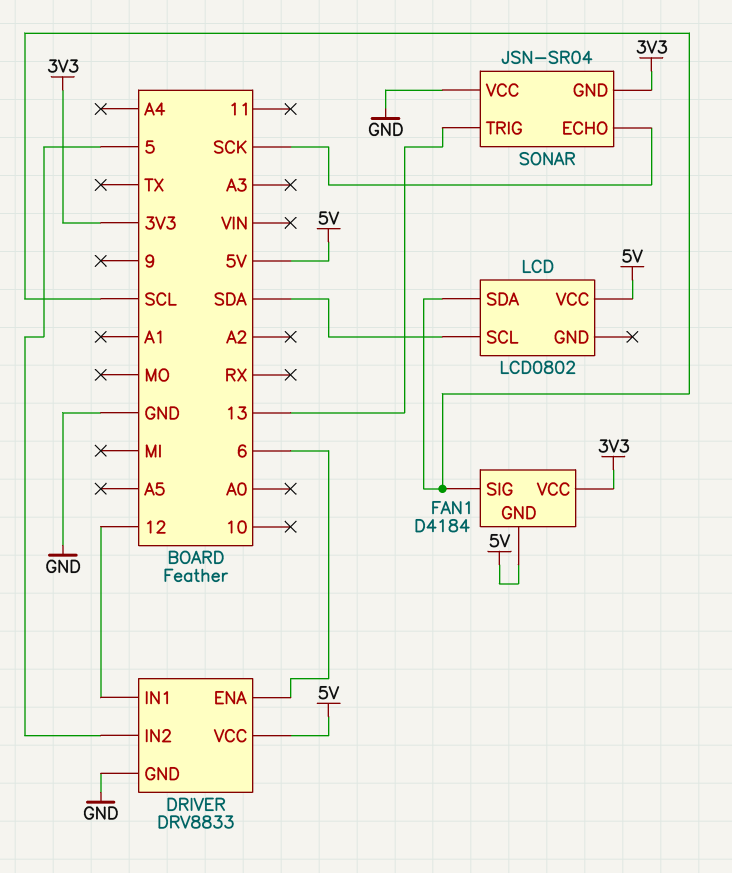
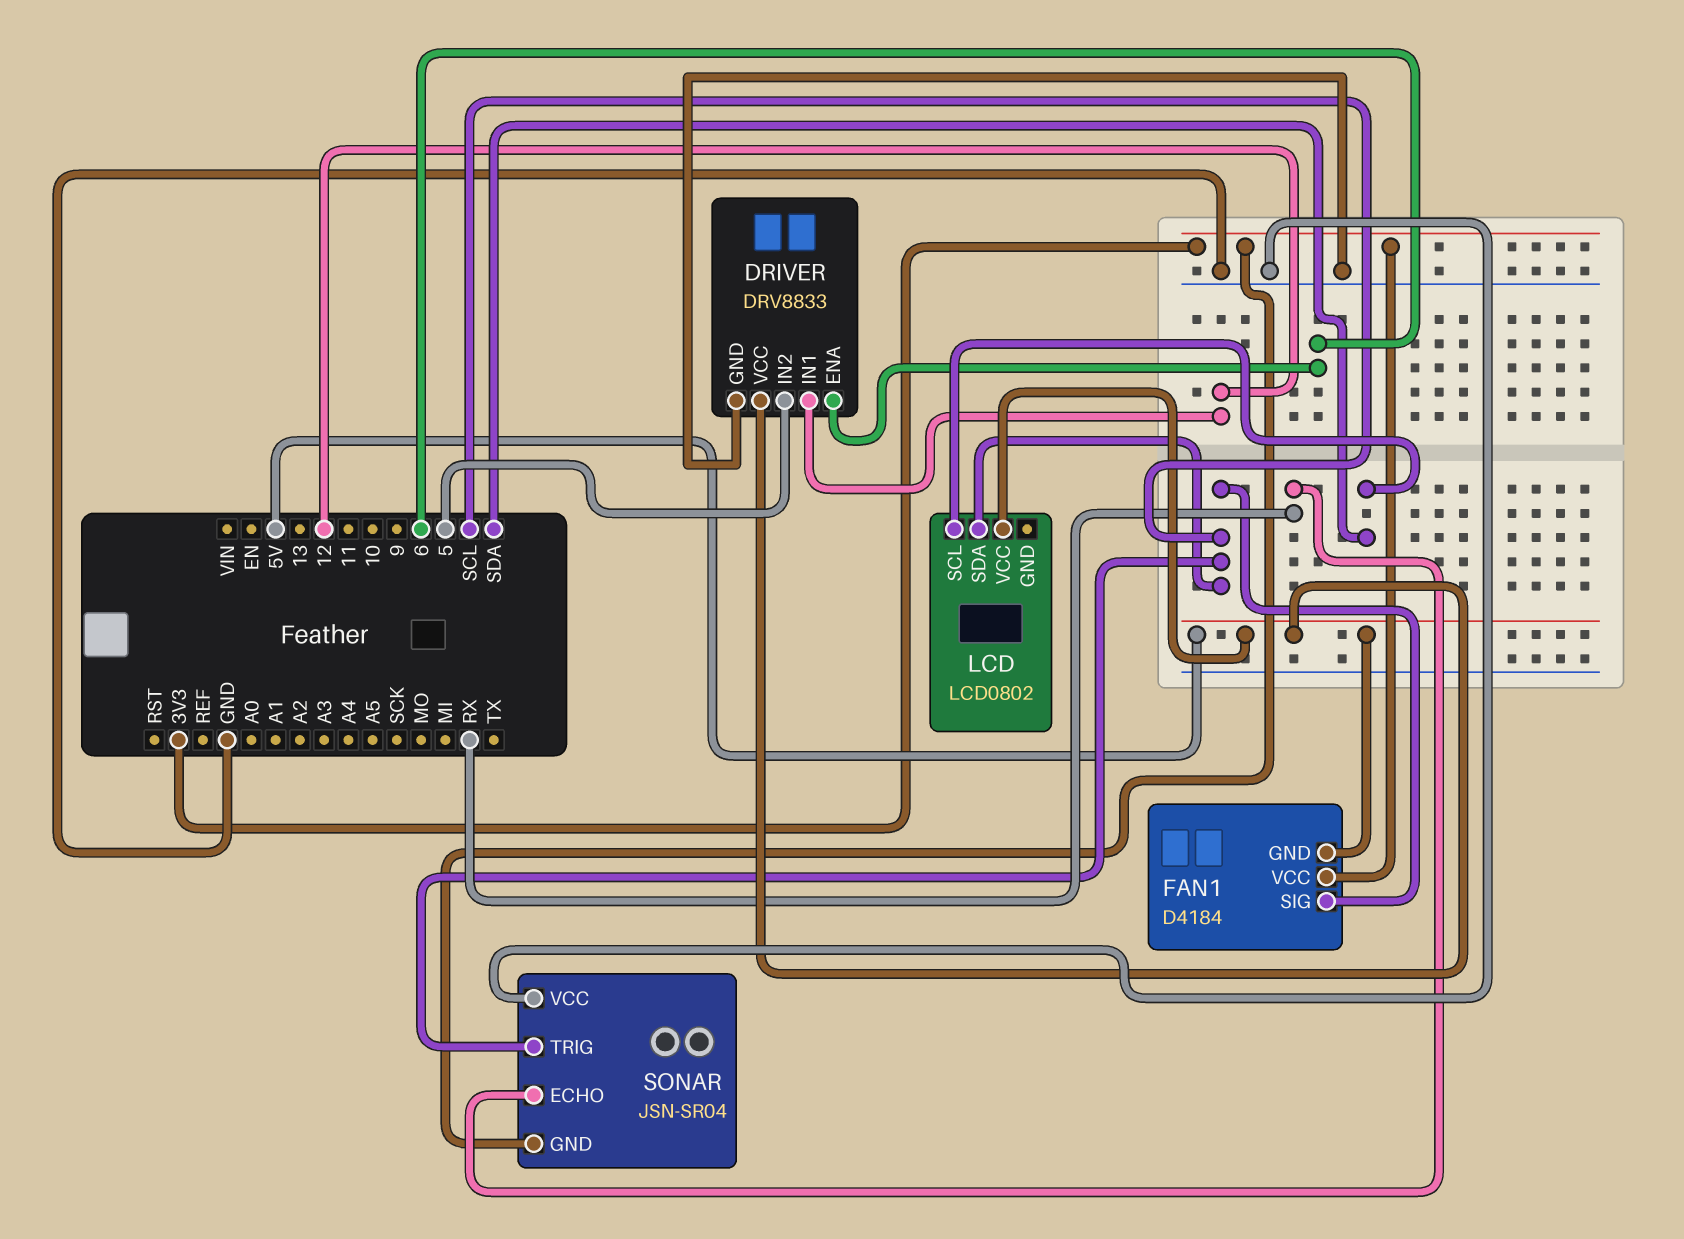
SONAR pin ECHO: SCK -> RX
SONAR pin TRIG: 13 -> SCL

